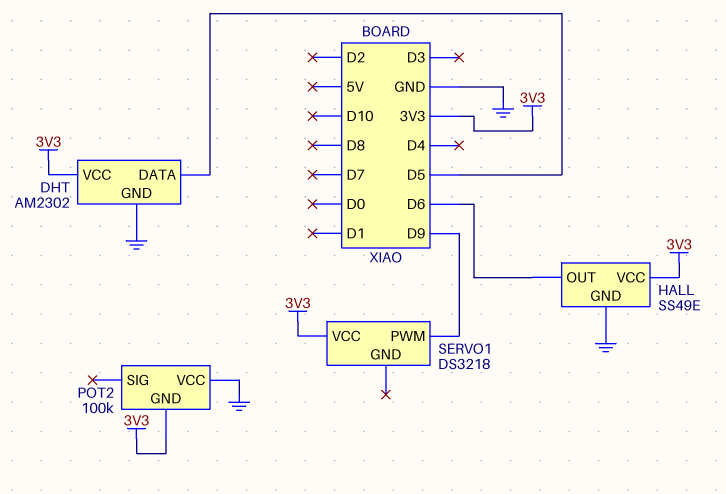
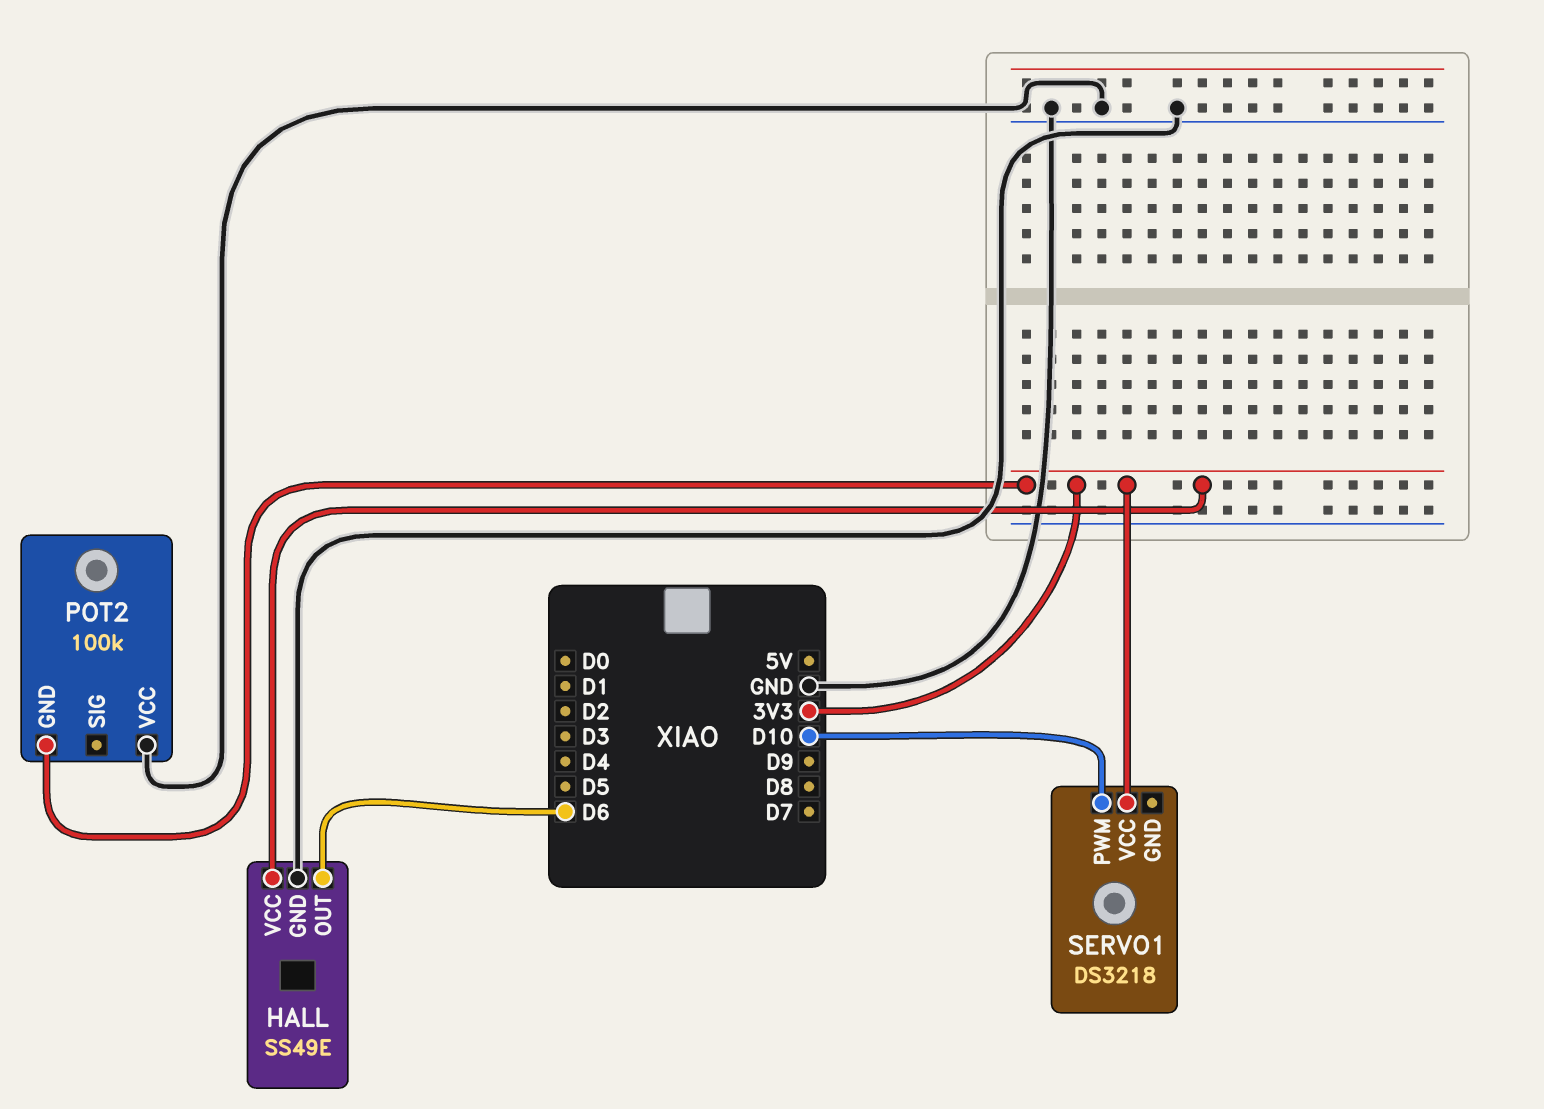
DHT: AM2302 -> none
DHT pin DATA: D5 -> none
DHT pin GND: GND -> none
DHT pin VCC: 3V3 -> none
SERVO1 pin PWM: D9 -> D10

